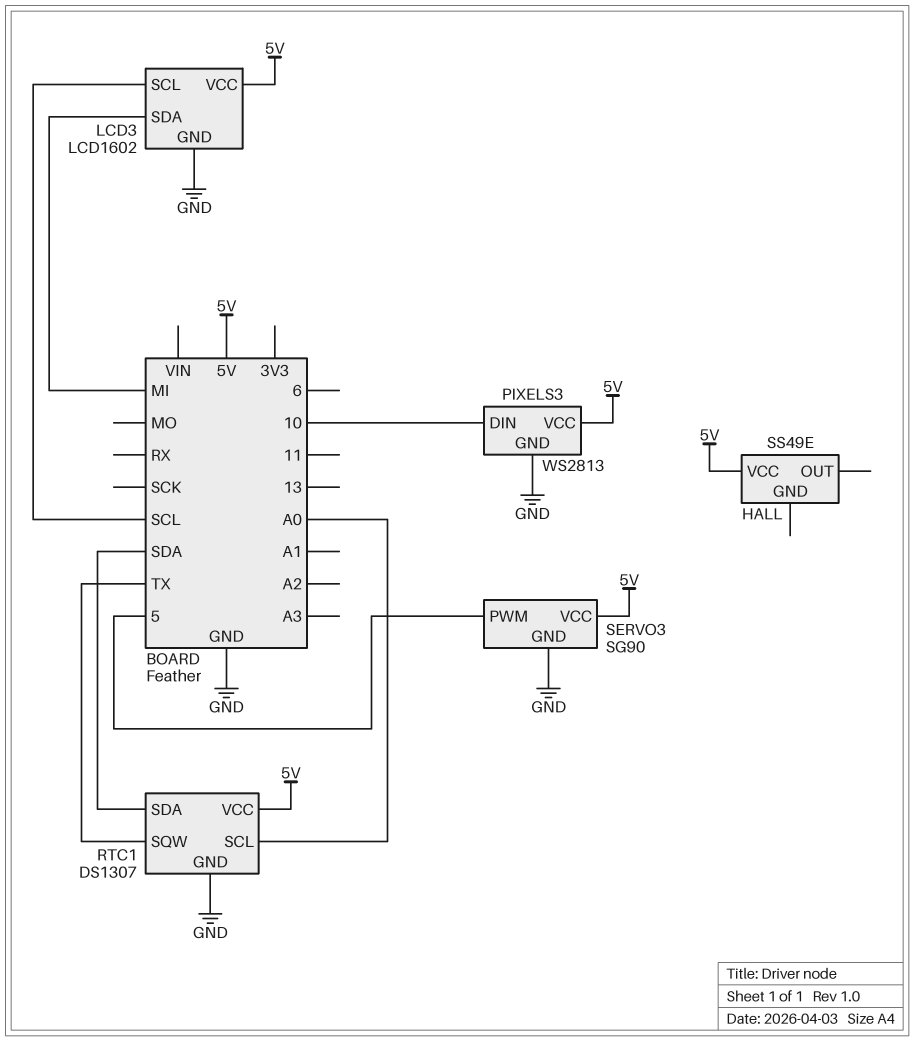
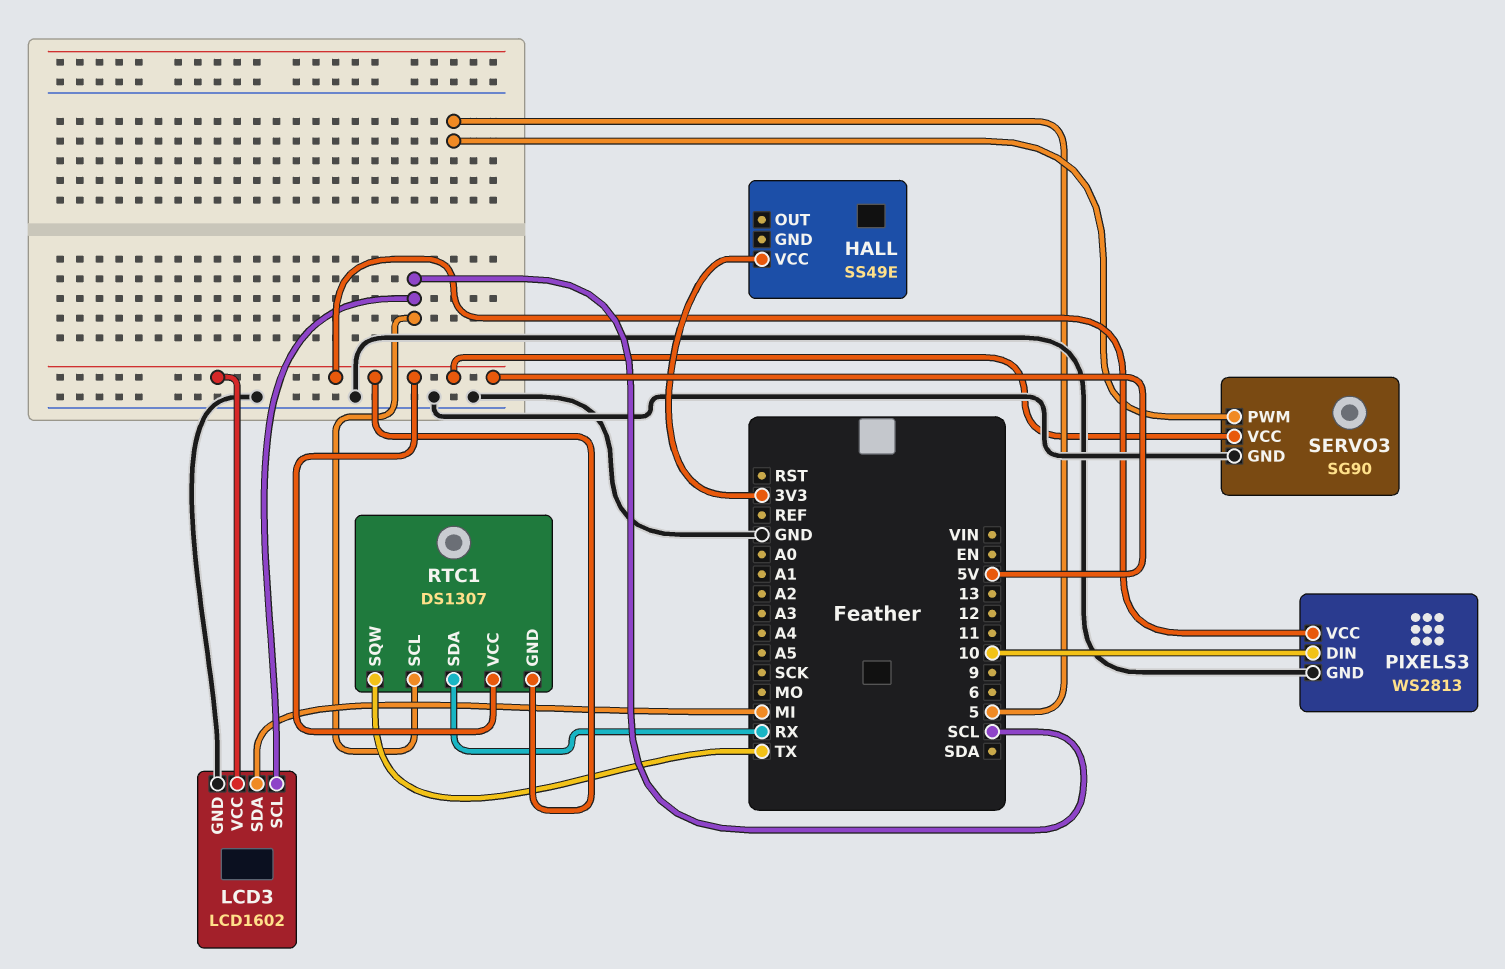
HALL pin VCC: 5V -> 3V3
RTC1 pin GND: GND -> 5V
RTC1 pin SCL: A0 -> SCL
RTC1 pin SDA: SDA -> RX

